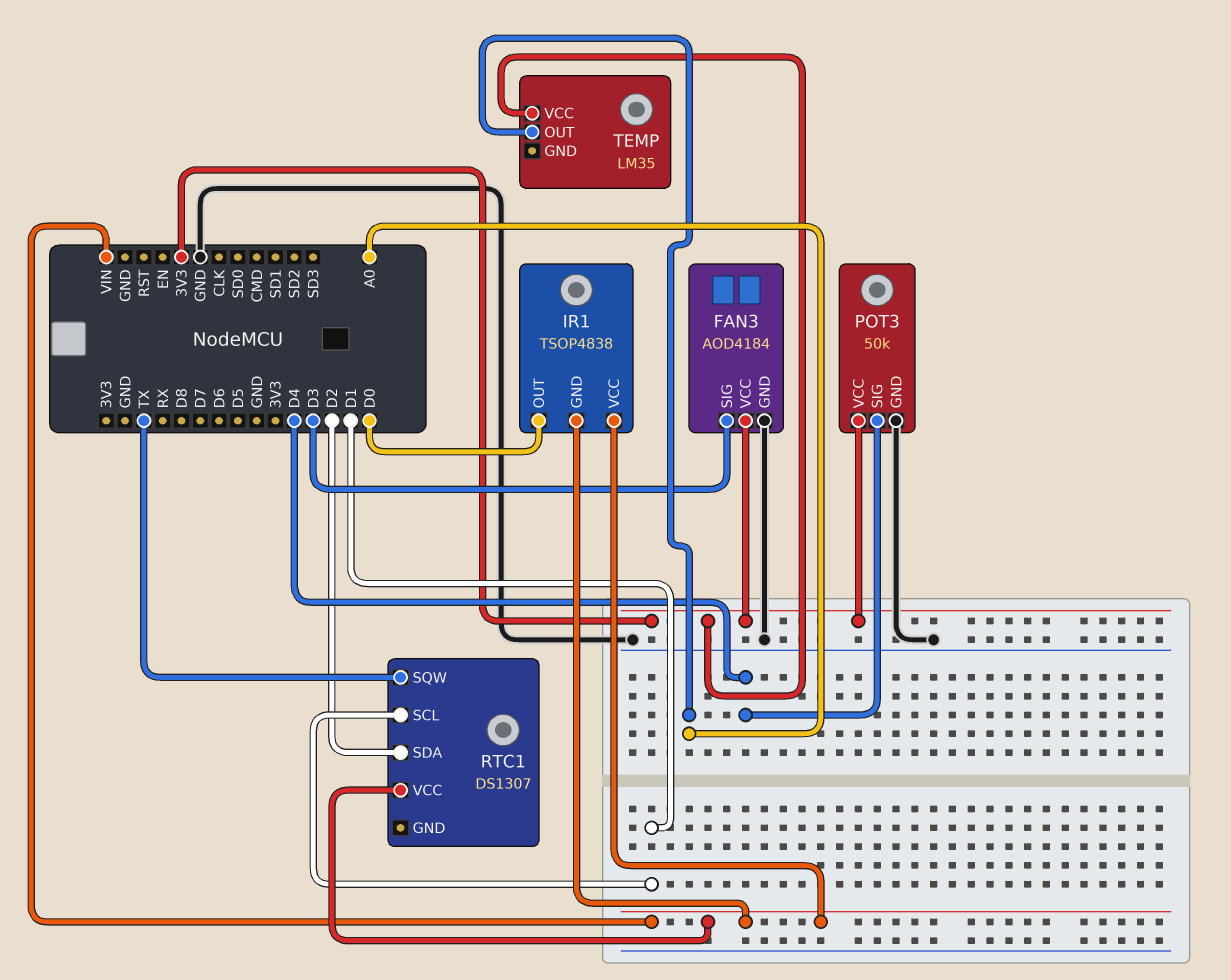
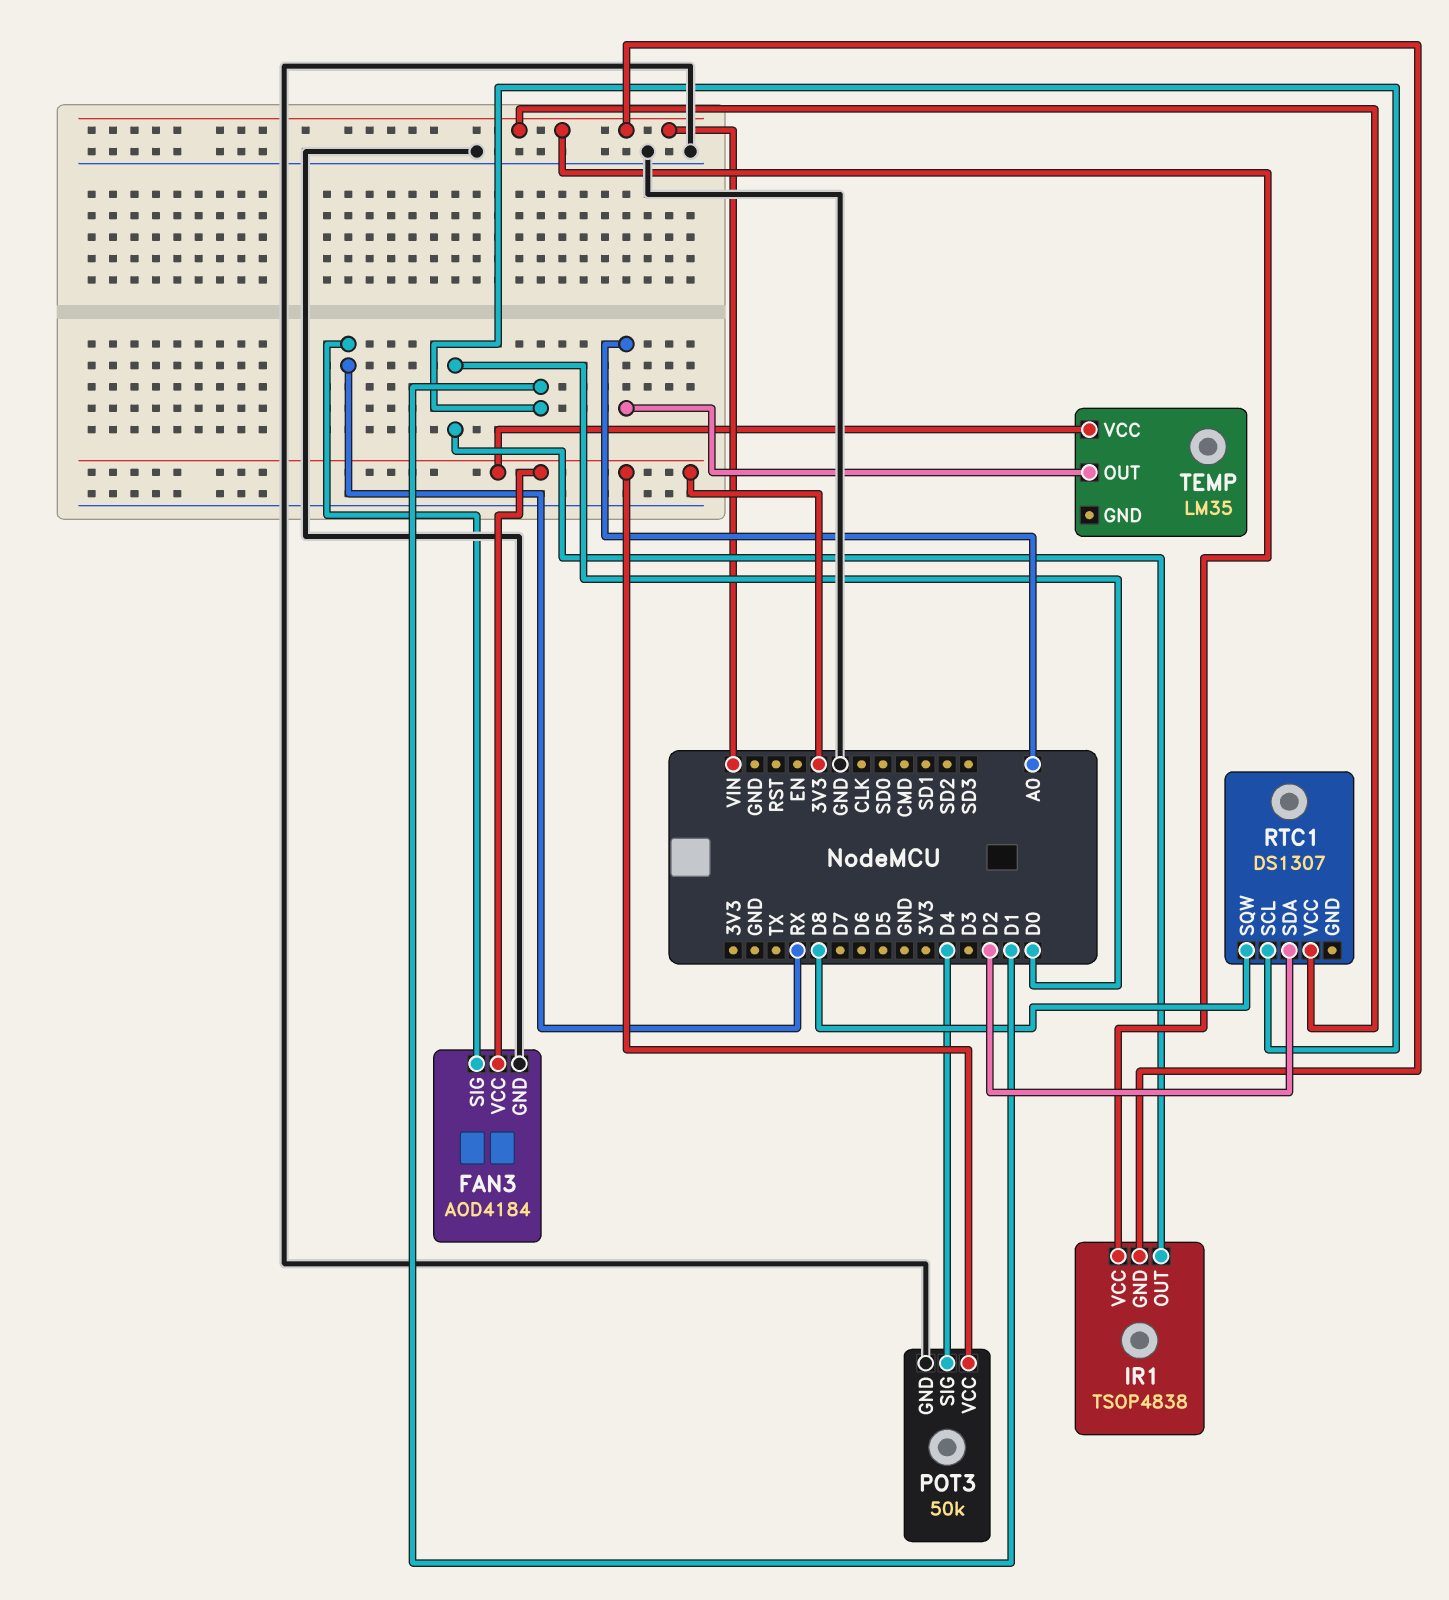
FAN3 pin SIG: D3 -> RX
RTC1 pin SQW: TX -> D8

